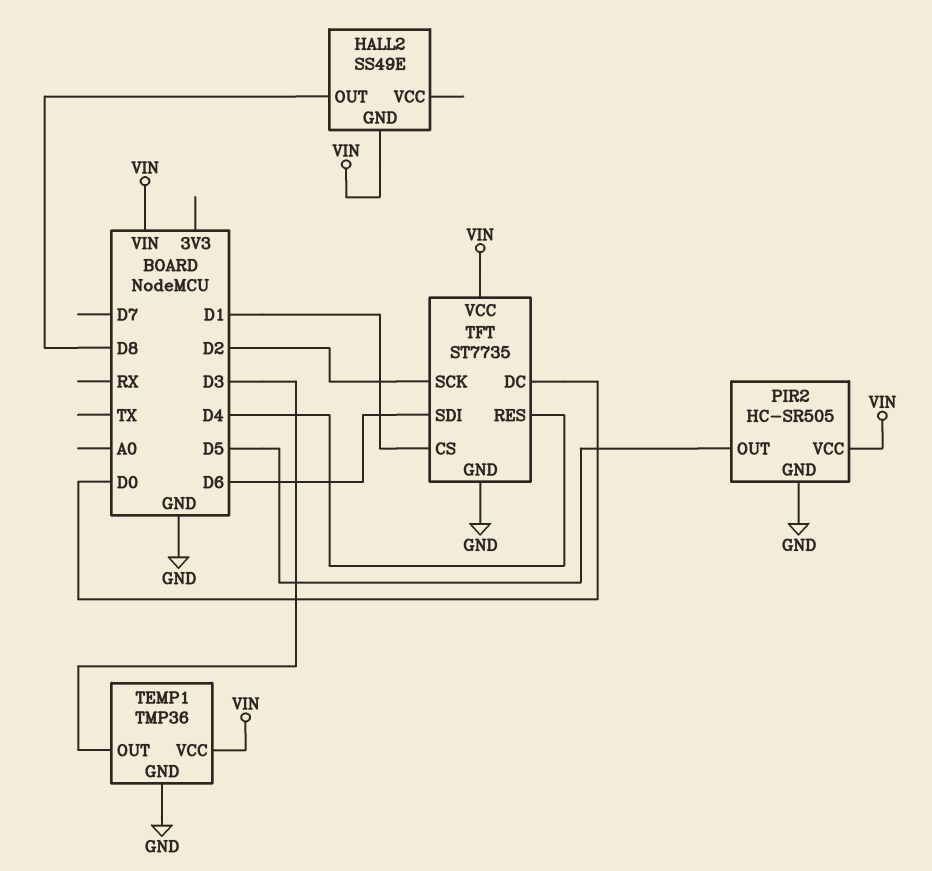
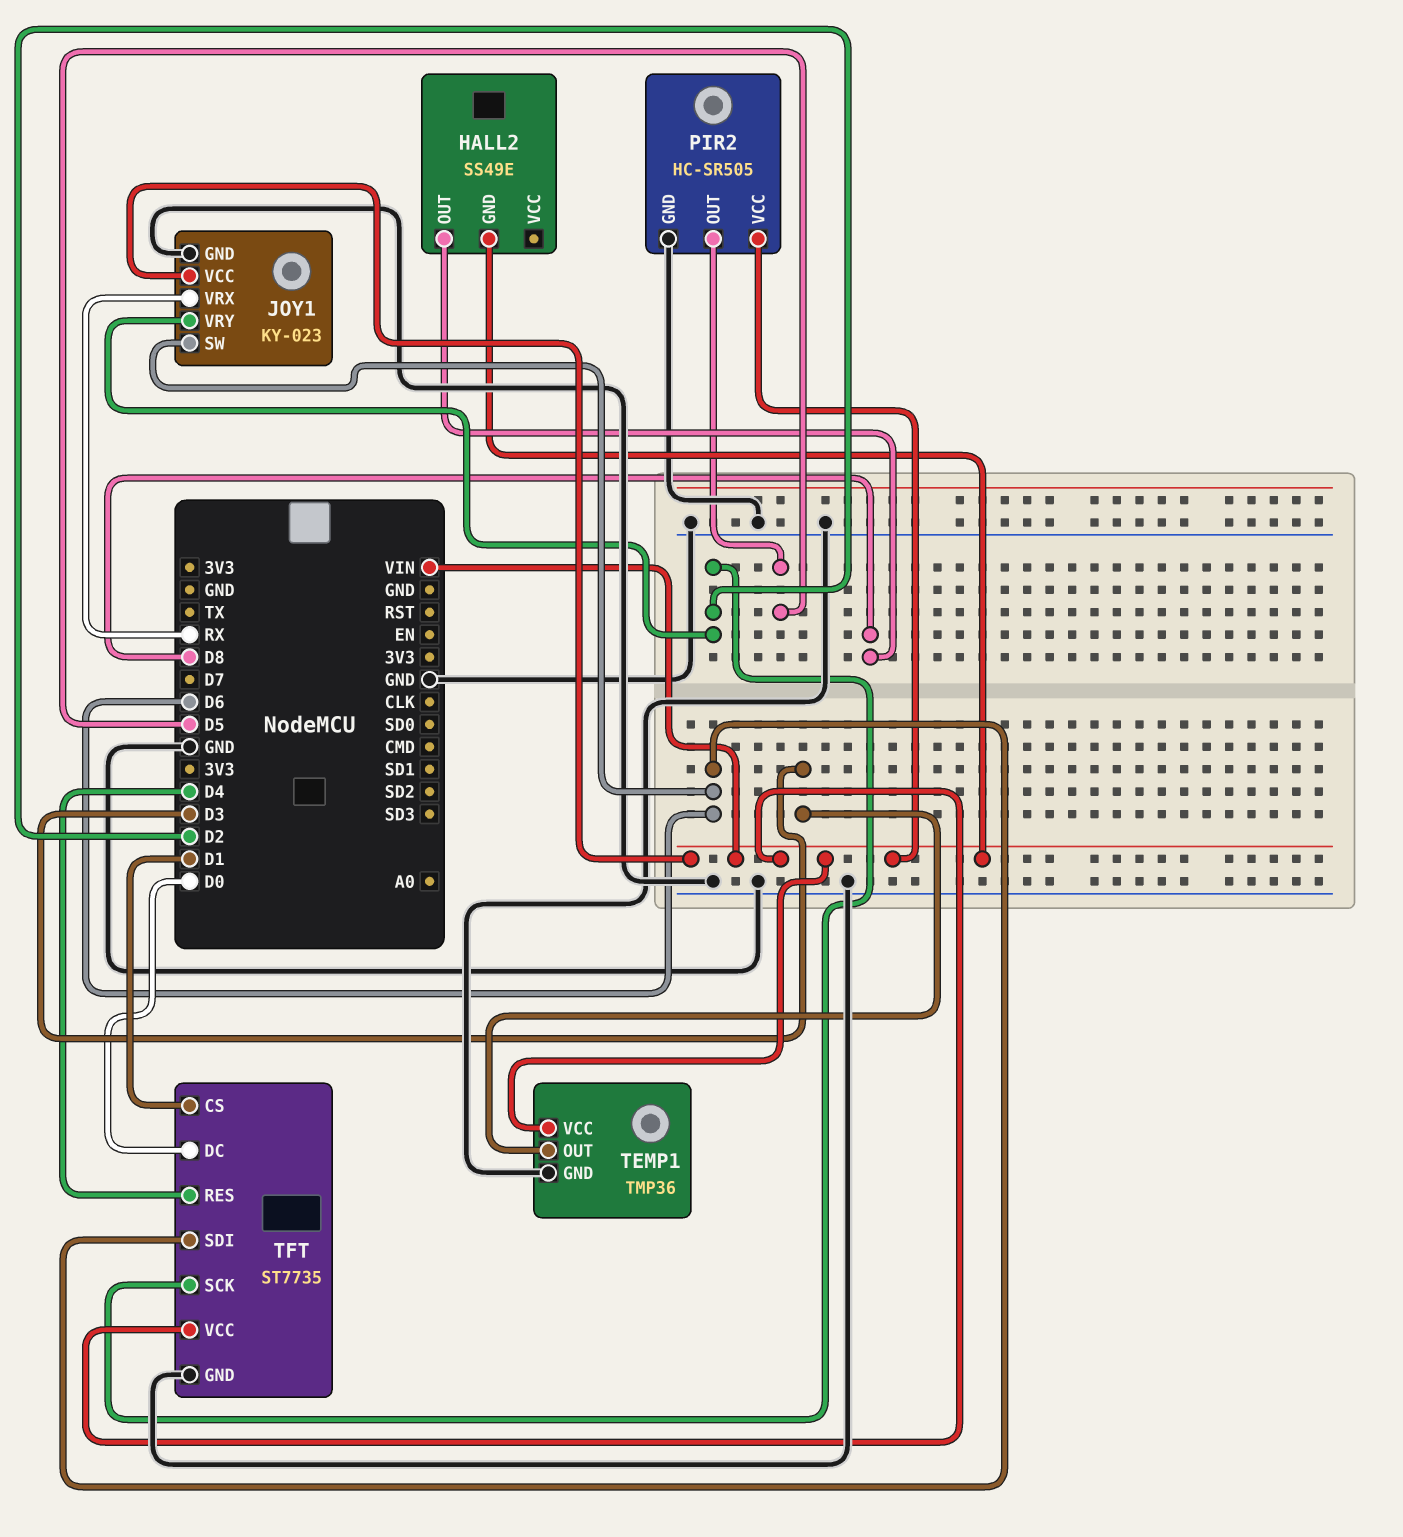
JOY1: none -> KY-023
JOY1 pin GND: none -> GND
JOY1 pin SW: none -> D6
JOY1 pin VCC: none -> VIN
JOY1 pin VRX: none -> RX
JOY1 pin VRY: none -> D2

